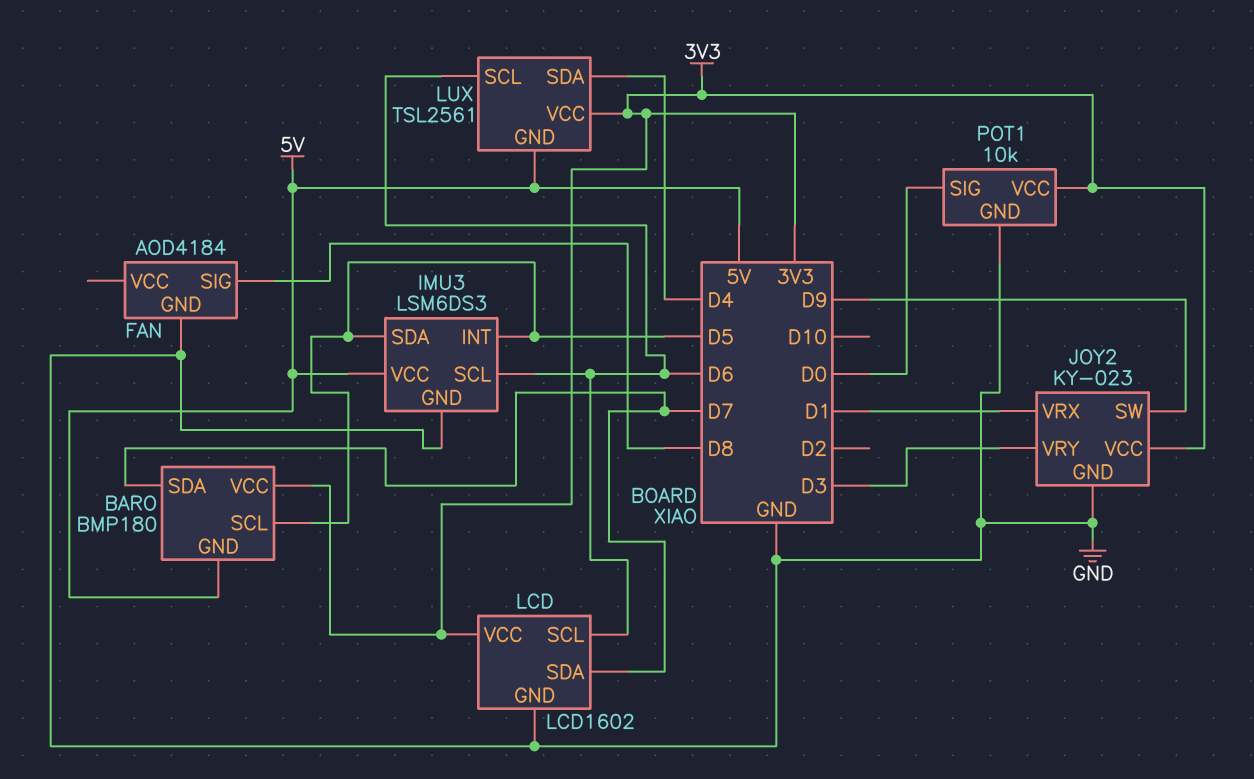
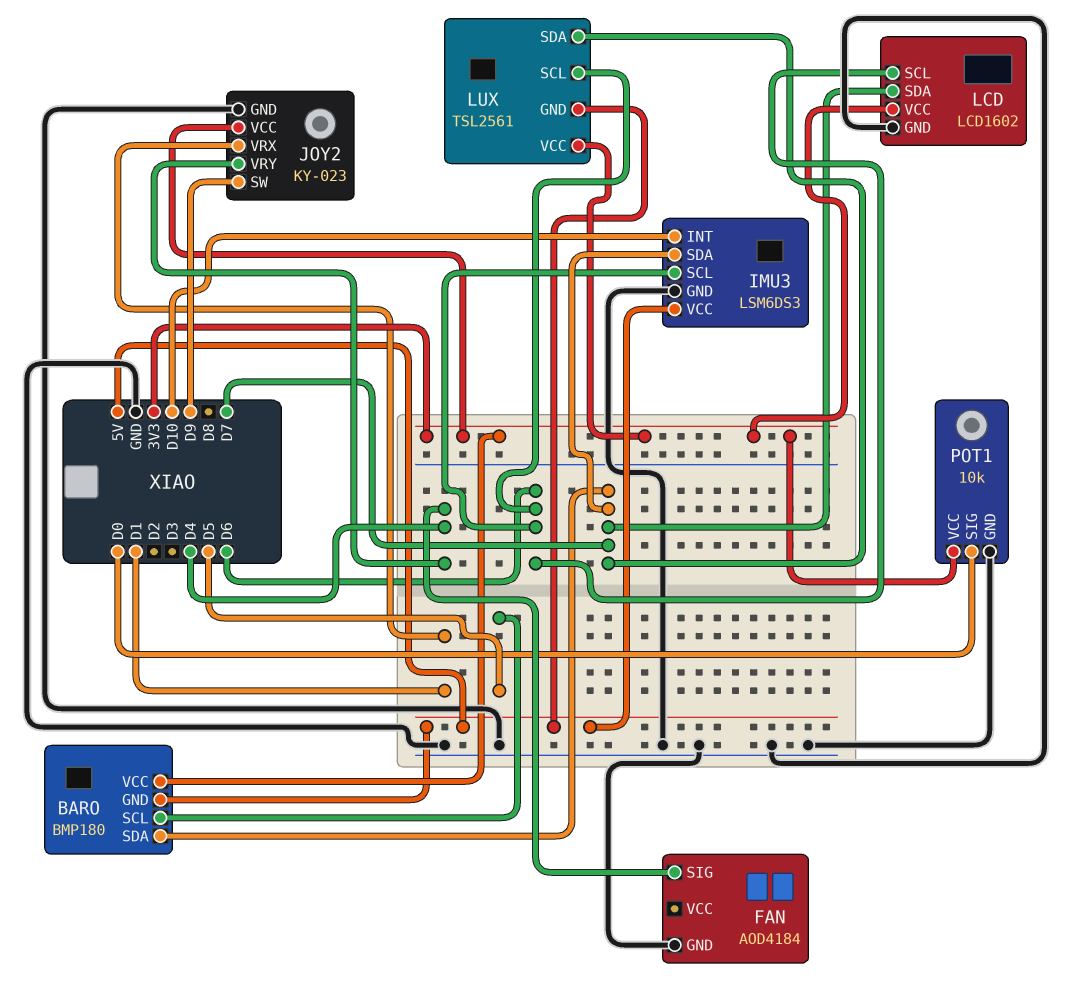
FAN pin SIG: D8 -> D4
IMU3 pin INT: D5 -> D10
IMU3 pin SDA: D5 -> D7
JOY2 pin VRY: D3 -> D4
LUX pin SDA: D4 -> D7

